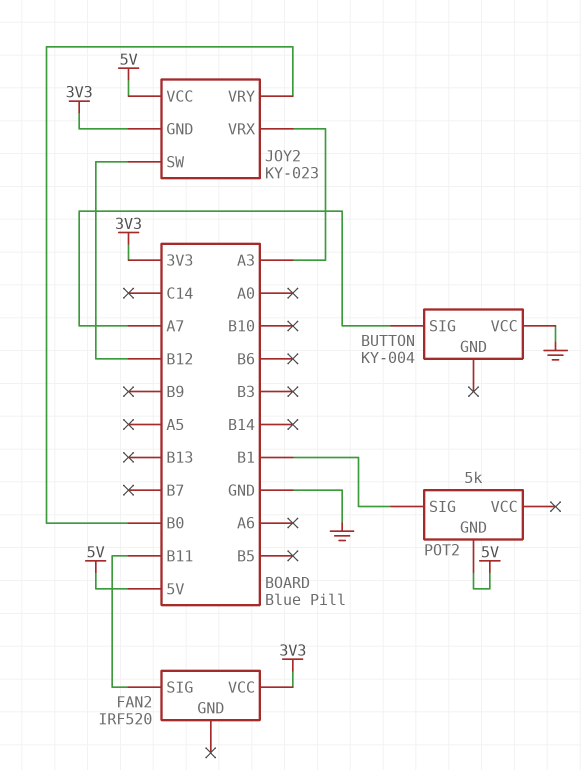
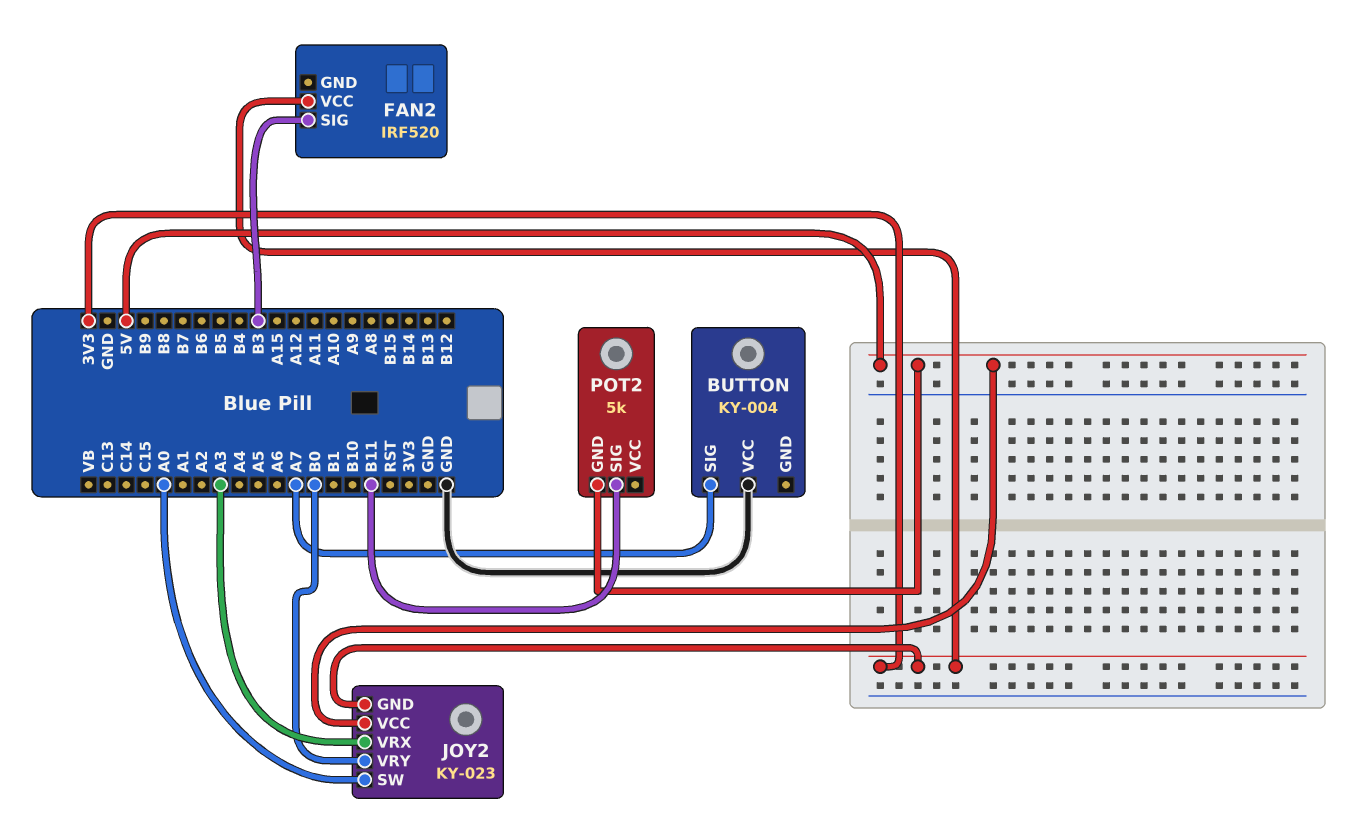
FAN2 pin SIG: B11 -> B3
JOY2 pin SW: B12 -> A0
POT2 pin SIG: B1 -> B11

